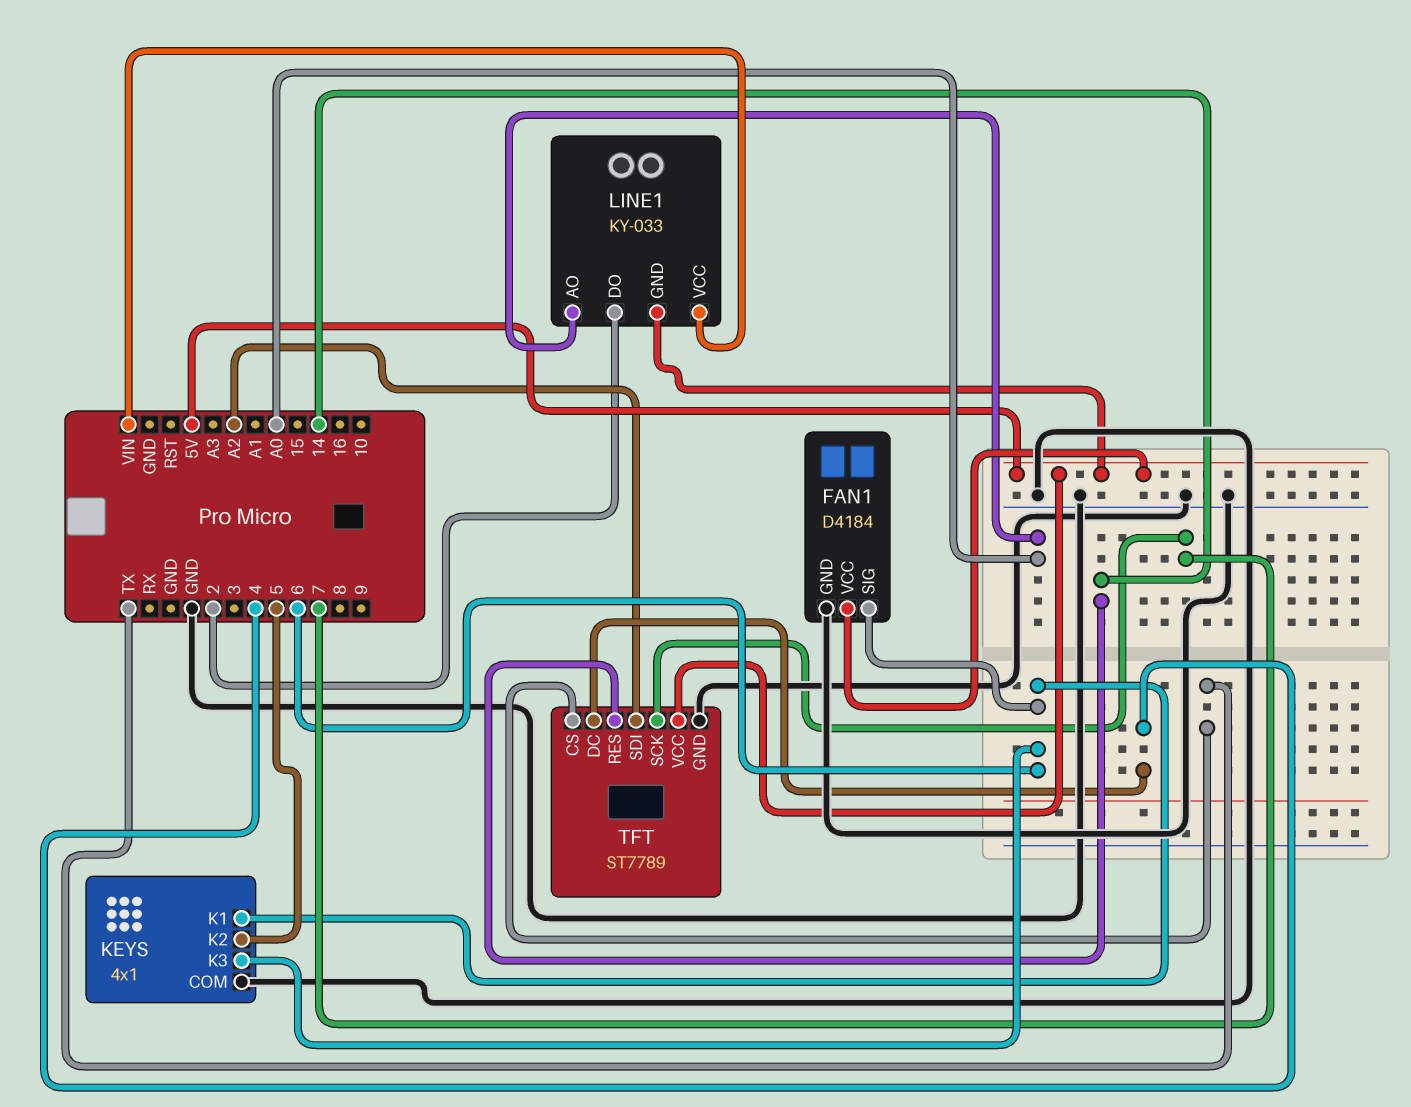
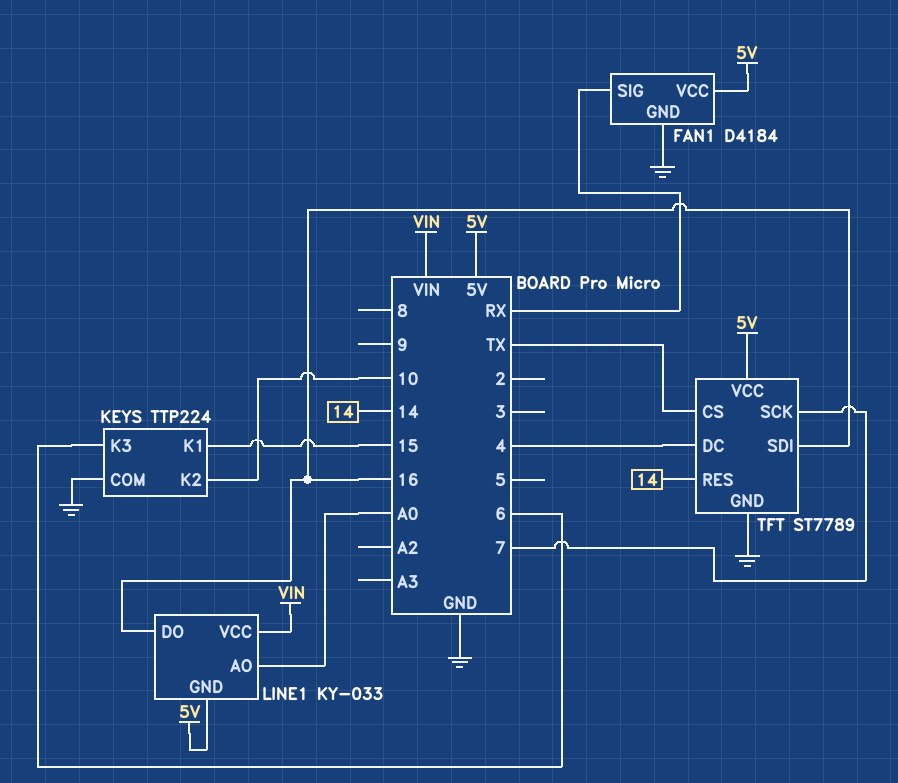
FAN1 pin SIG: 6 -> RX
KEYS: 4x1 -> TTP224
KEYS pin K1: 6 -> 15
KEYS pin K2: 5 -> 10
LINE1 pin DO: 2 -> 16
TFT pin SDI: A2 -> 16

